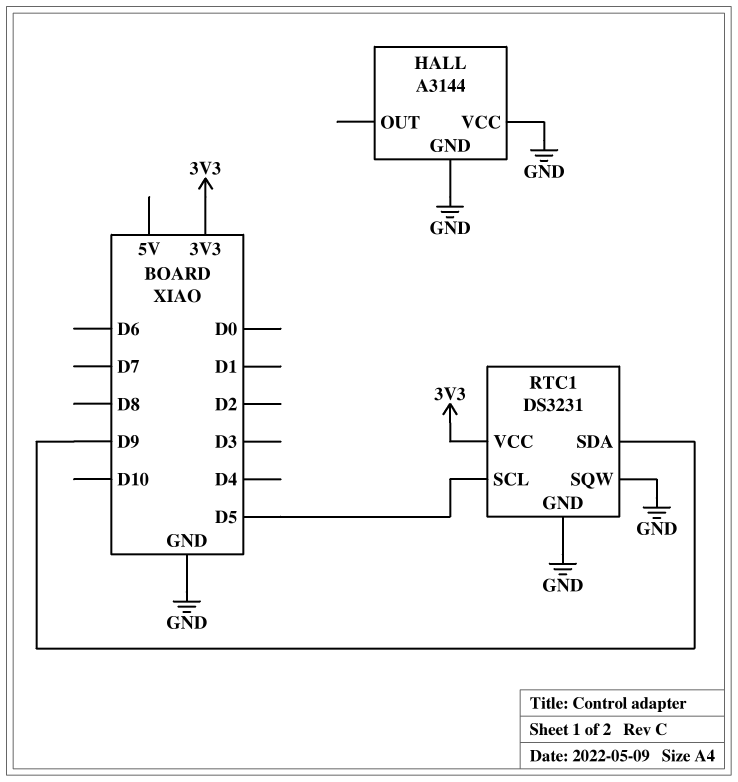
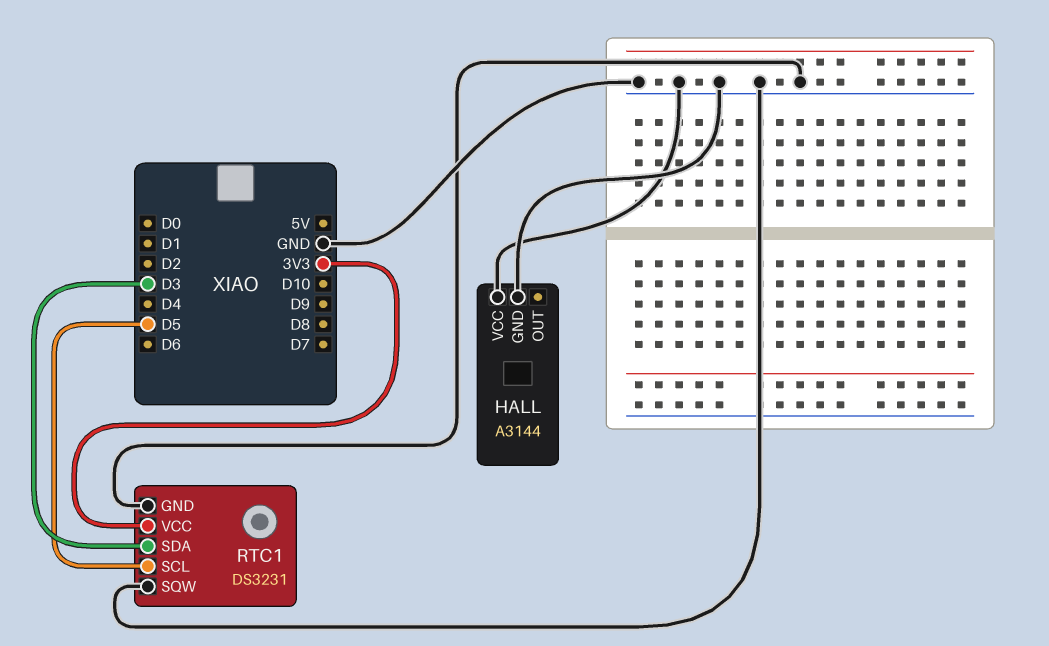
RTC1 pin SDA: D9 -> D3

